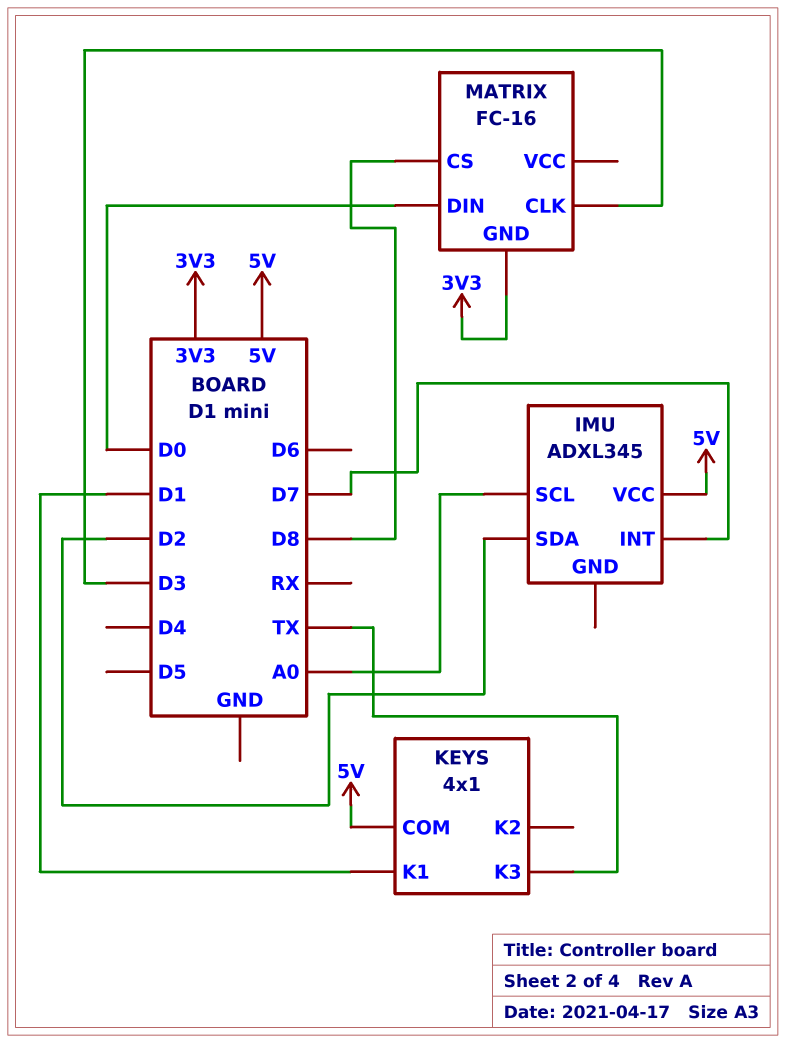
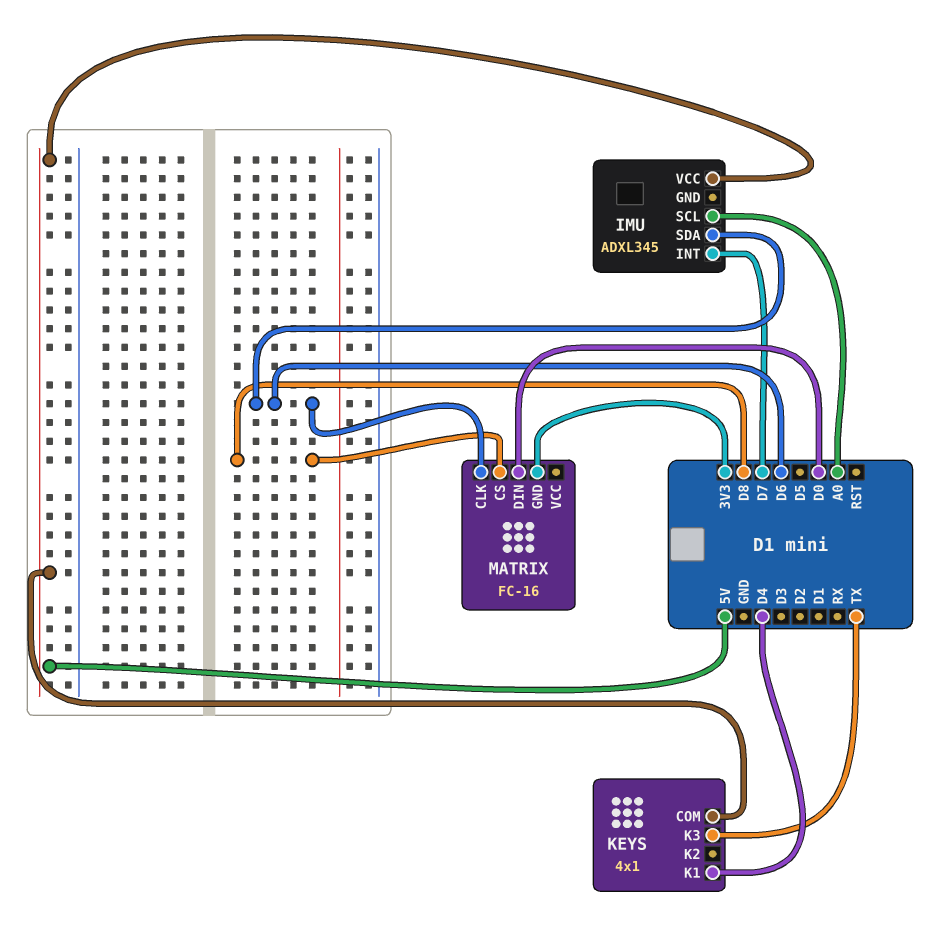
IMU pin SDA: D2 -> D6
KEYS pin K1: D1 -> D4
MATRIX pin CLK: D3 -> D6

